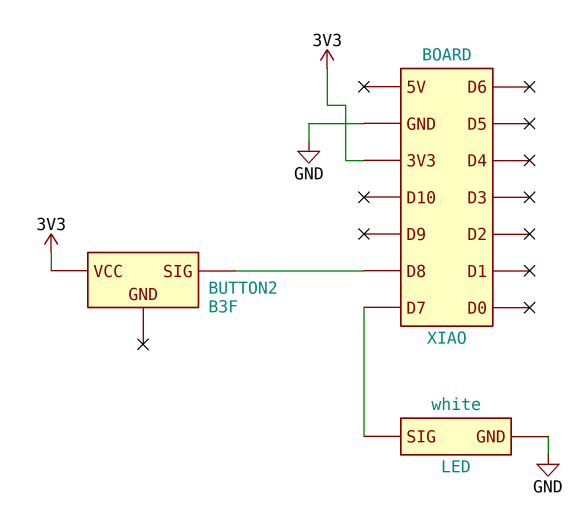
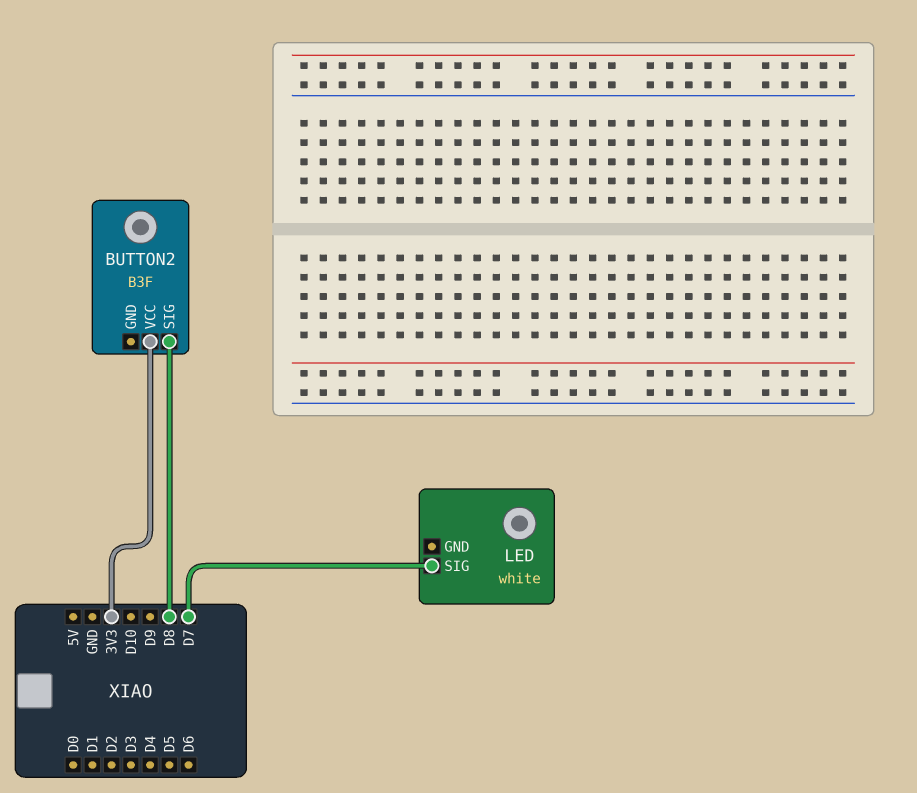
LED pin GND: GND -> none

